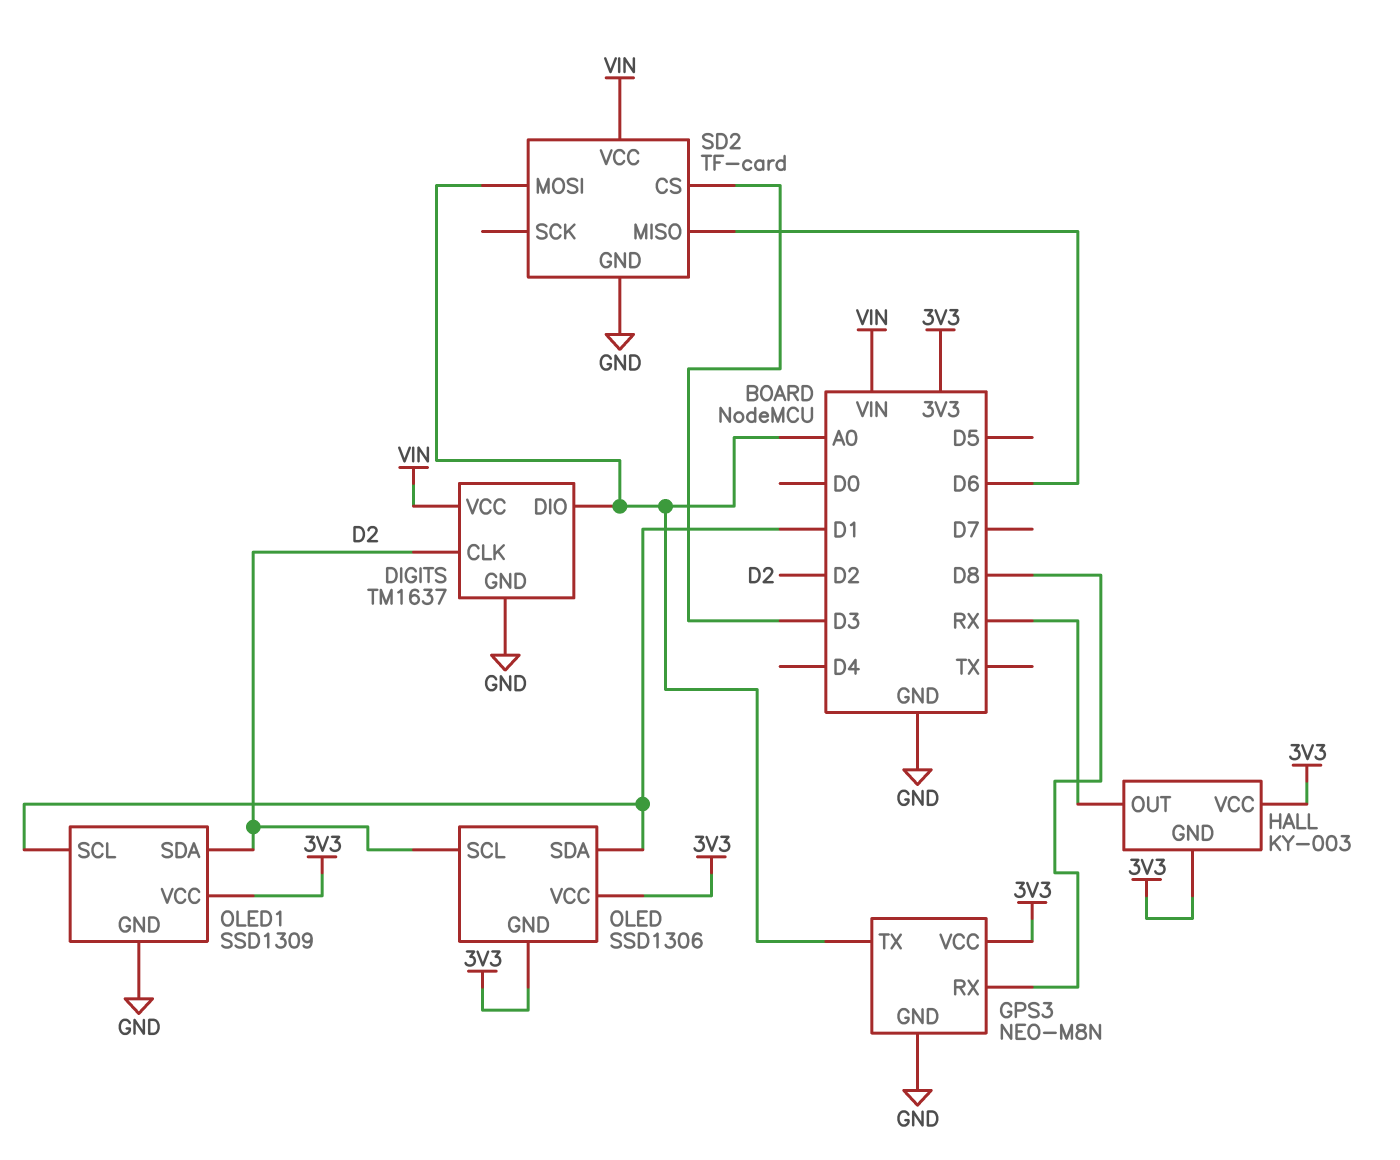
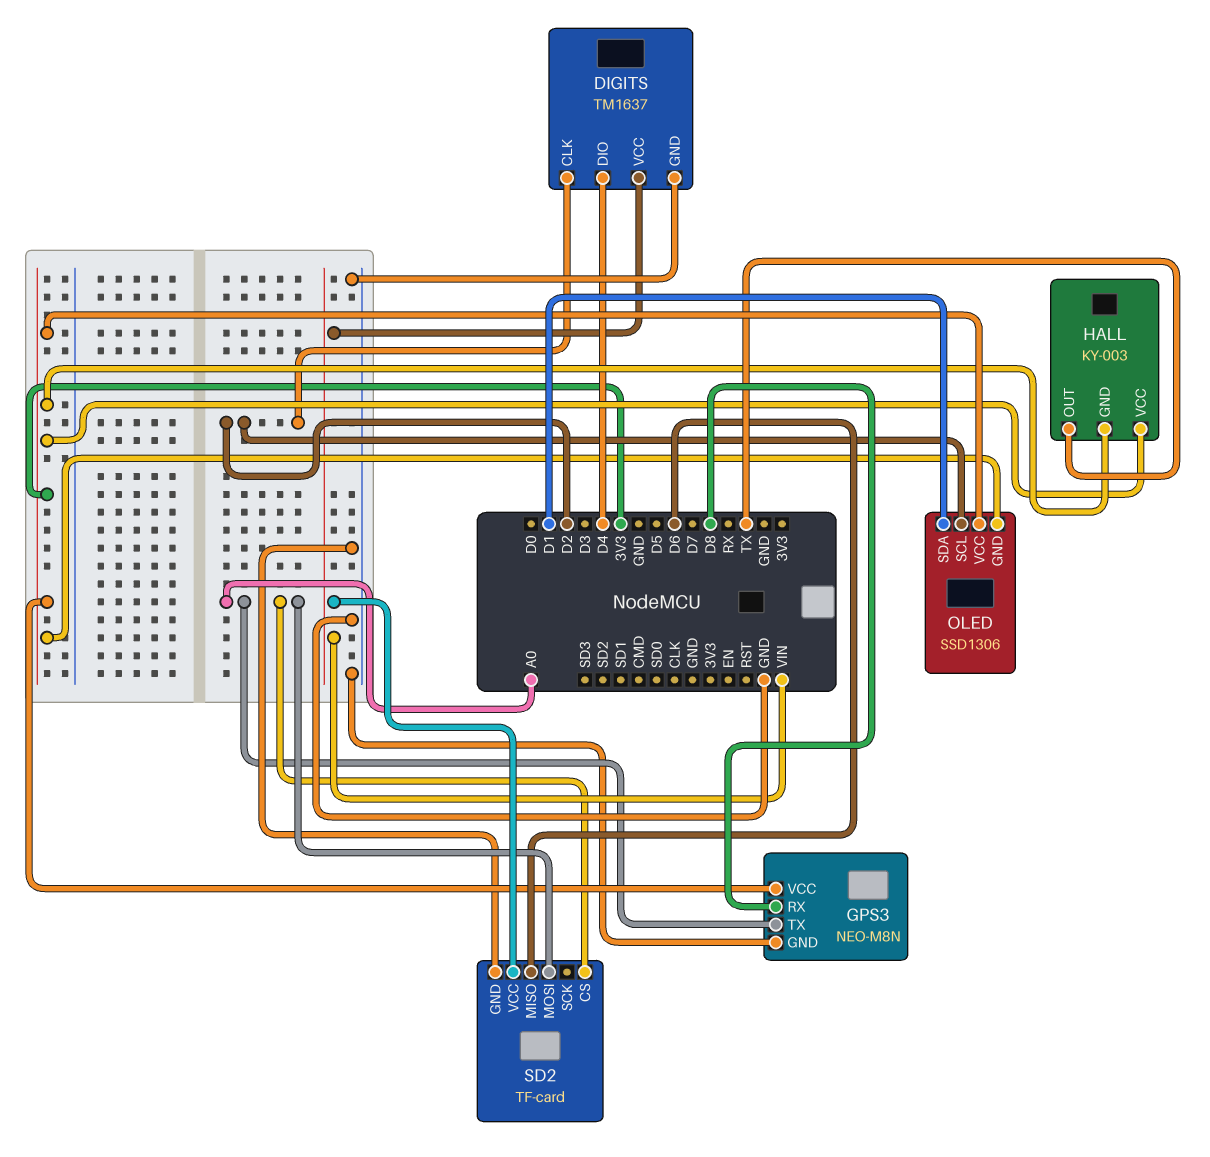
DIGITS pin DIO: A0 -> D4
HALL pin OUT: RX -> TX
OLED1: SSD1309 -> none
OLED1 pin GND: GND -> none
OLED1 pin SCL: D1 -> none
OLED1 pin SDA: D2 -> none
OLED1 pin VCC: 3V3 -> none
SD2 pin CS: D3 -> A0

